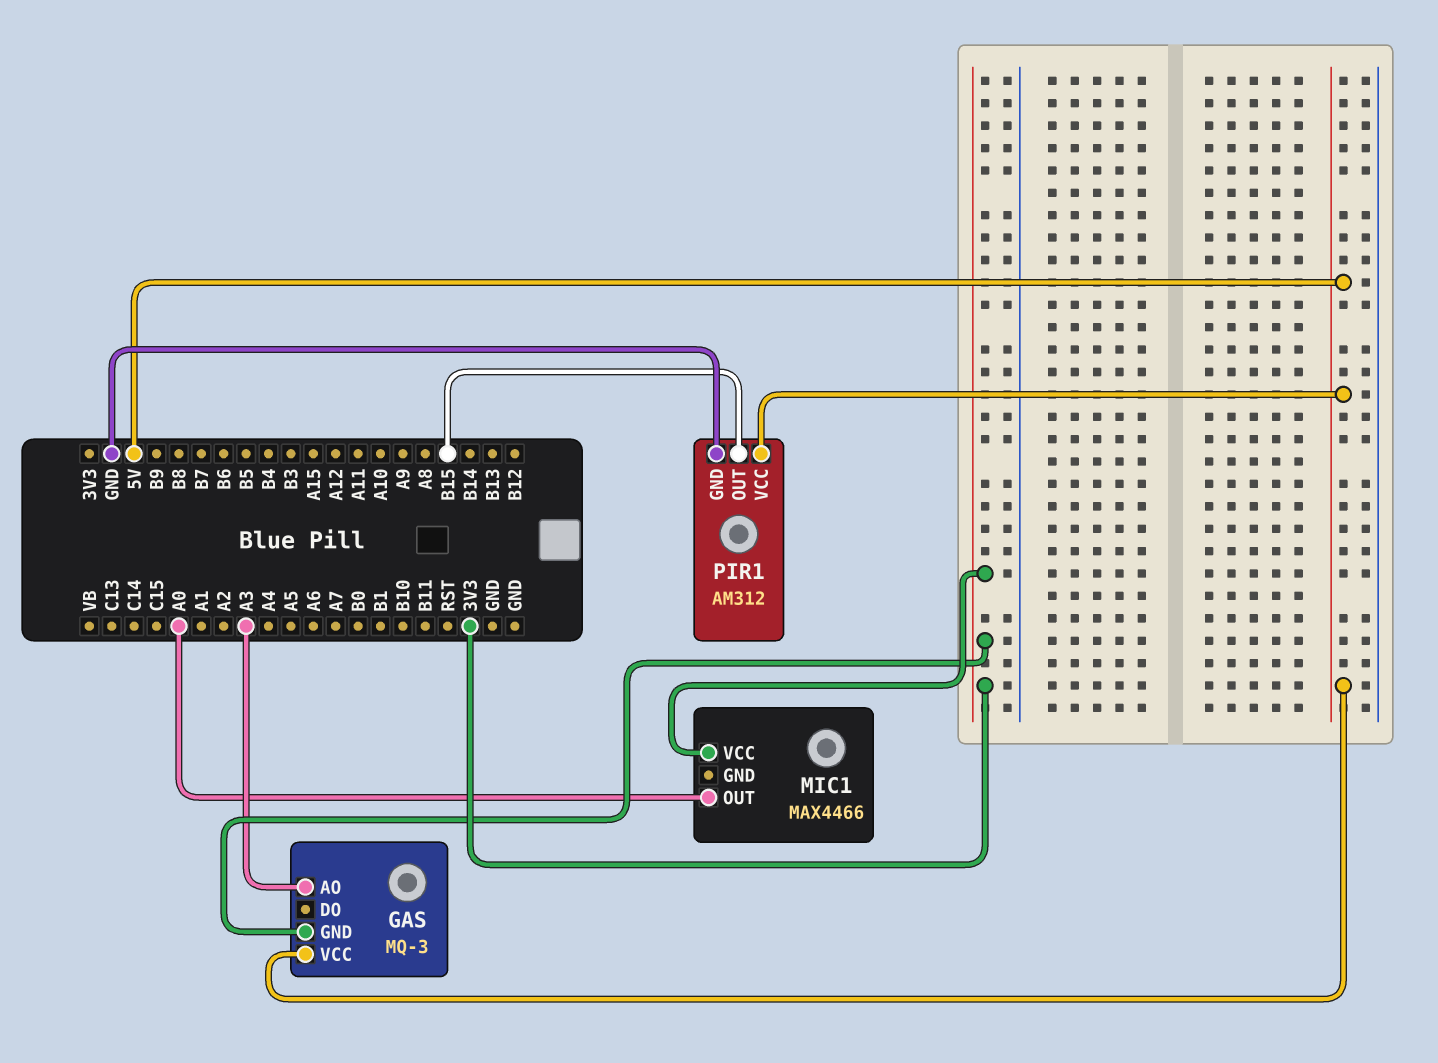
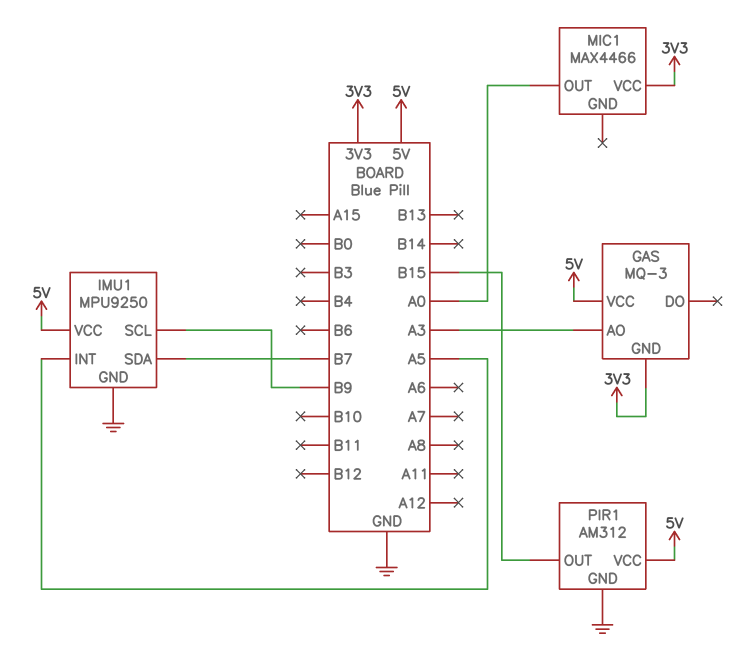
IMU1: none -> MPU9250
IMU1 pin GND: none -> GND
IMU1 pin INT: none -> A5
IMU1 pin SCL: none -> B9
IMU1 pin SDA: none -> B7
IMU1 pin VCC: none -> 5V

